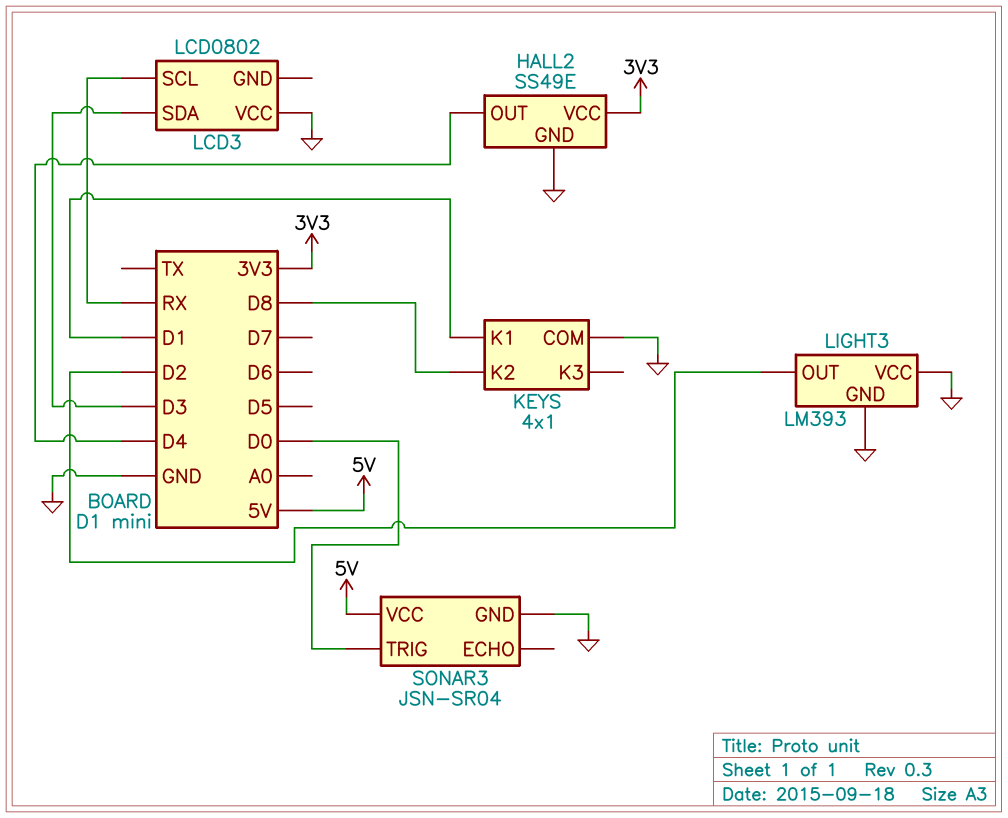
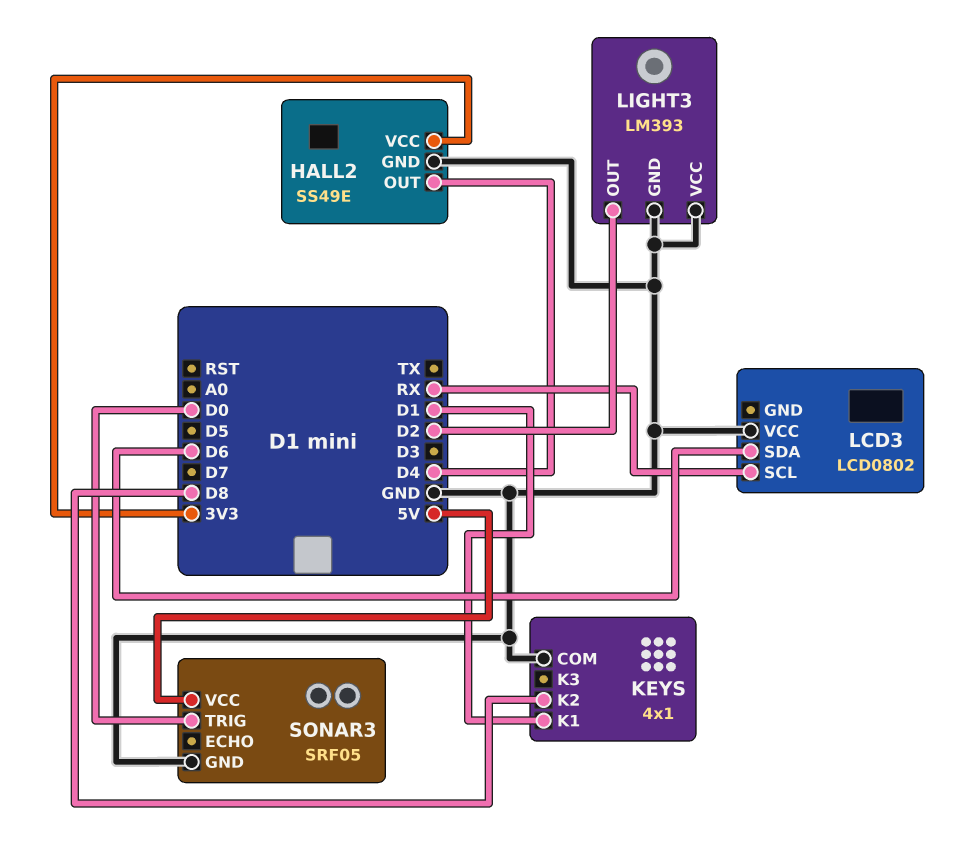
LCD3 pin SDA: D3 -> D6
SONAR3: JSN-SR04 -> SRF05

